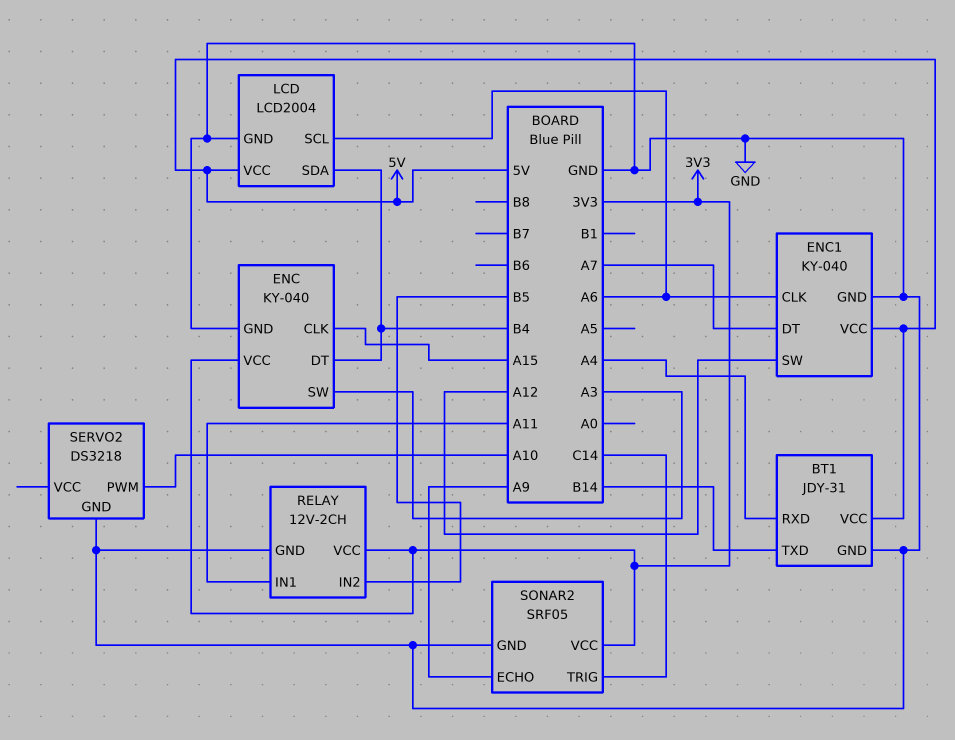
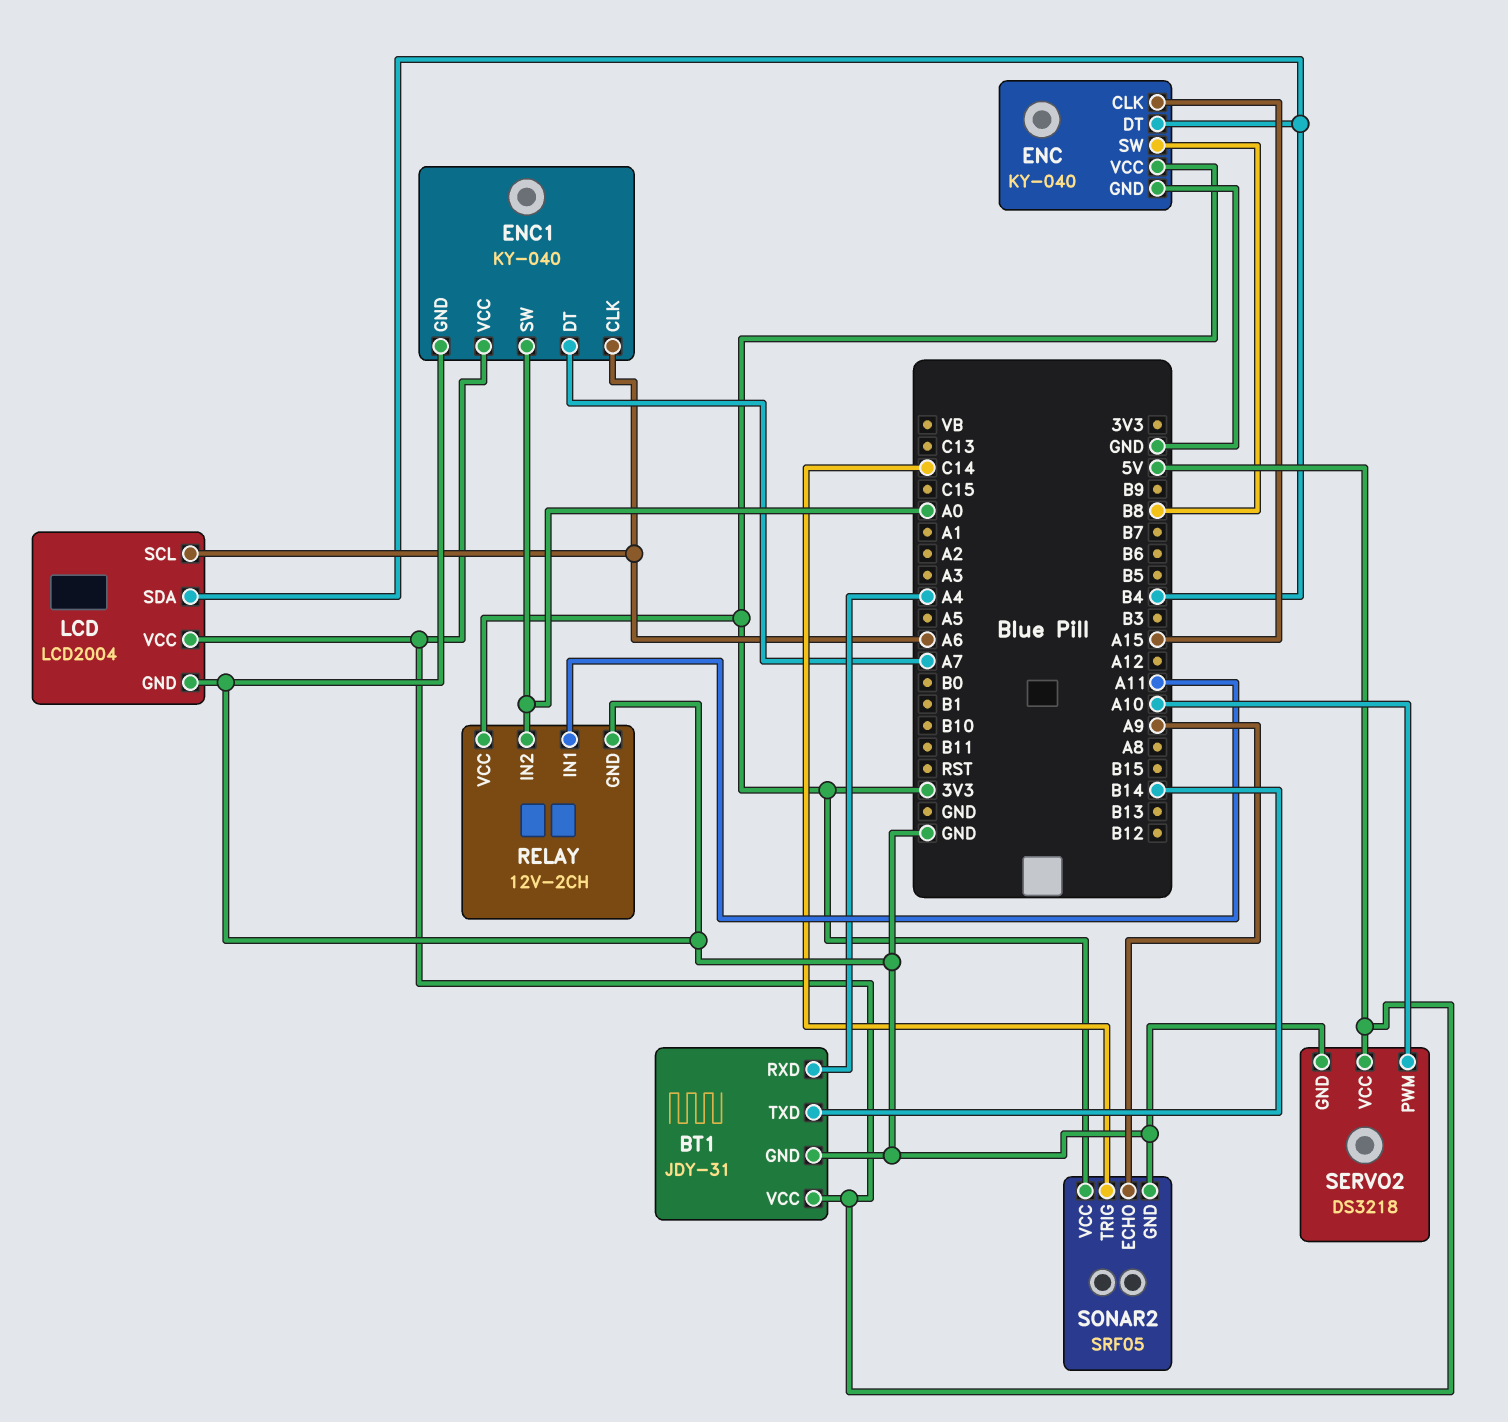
ENC pin SW: A3 -> B8
ENC1 pin SW: A12 -> A0
RELAY pin IN2: B5 -> A0
SERVO2 pin VCC: none -> 5V

